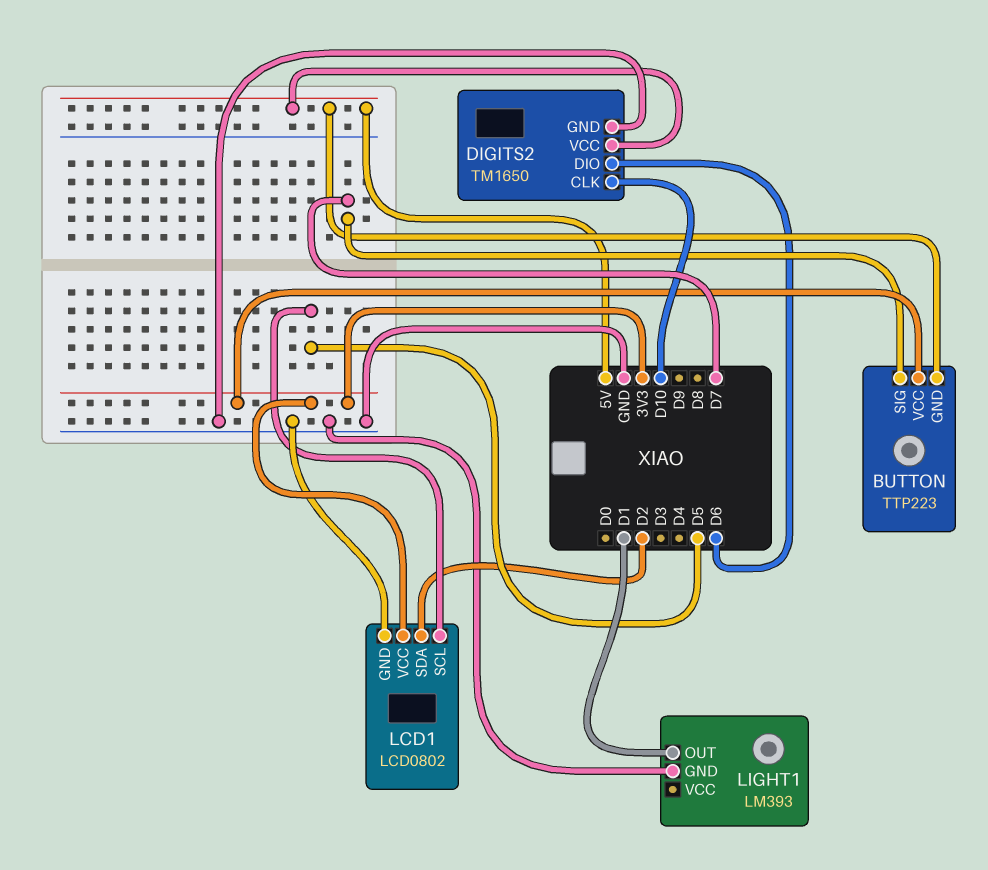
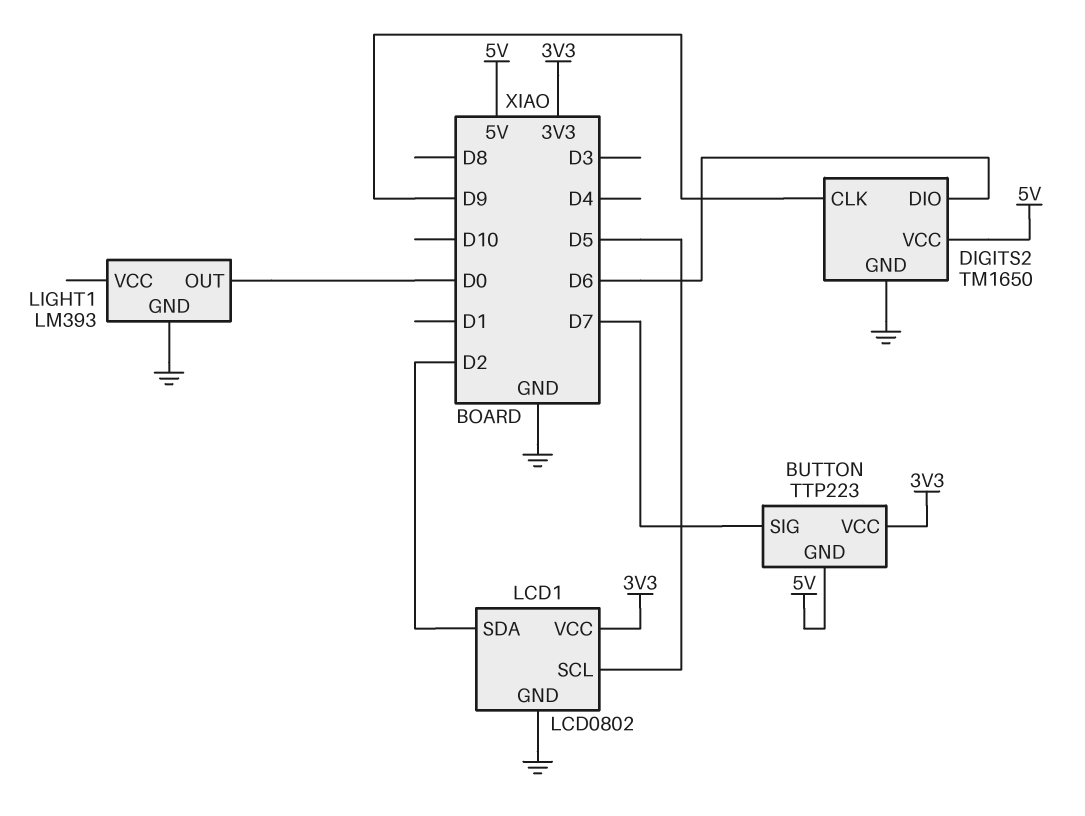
DIGITS2 pin CLK: D10 -> D9
LIGHT1 pin OUT: D1 -> D0

